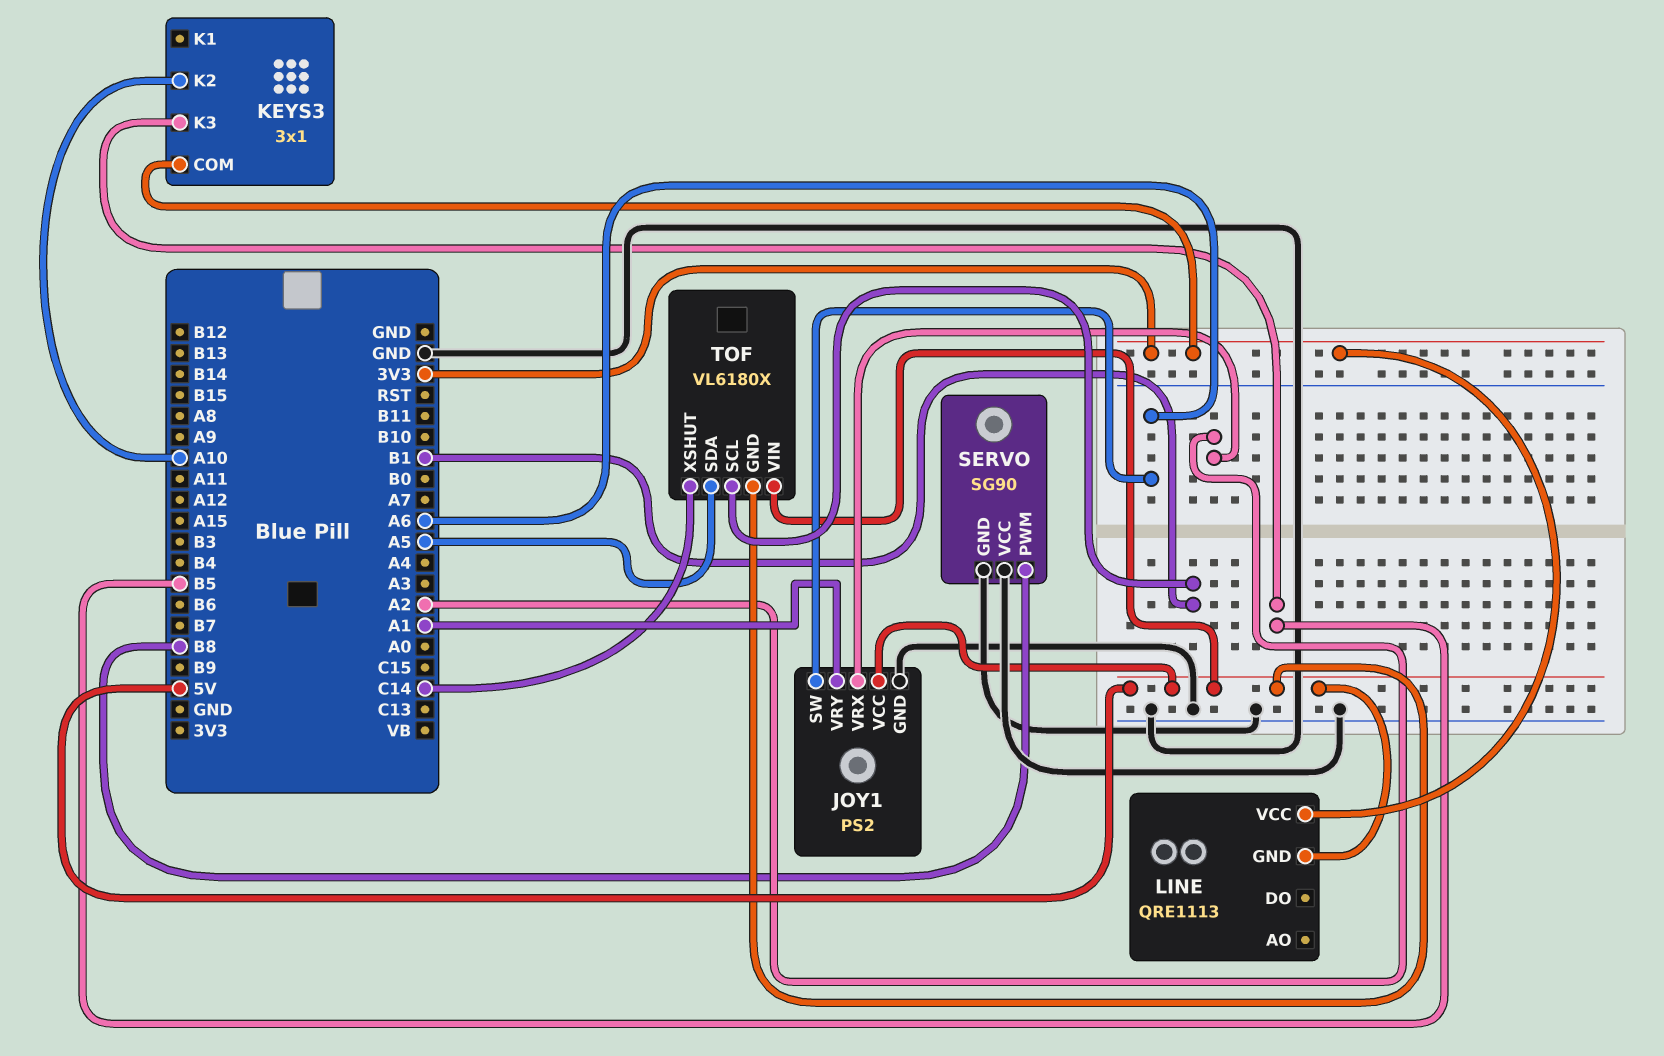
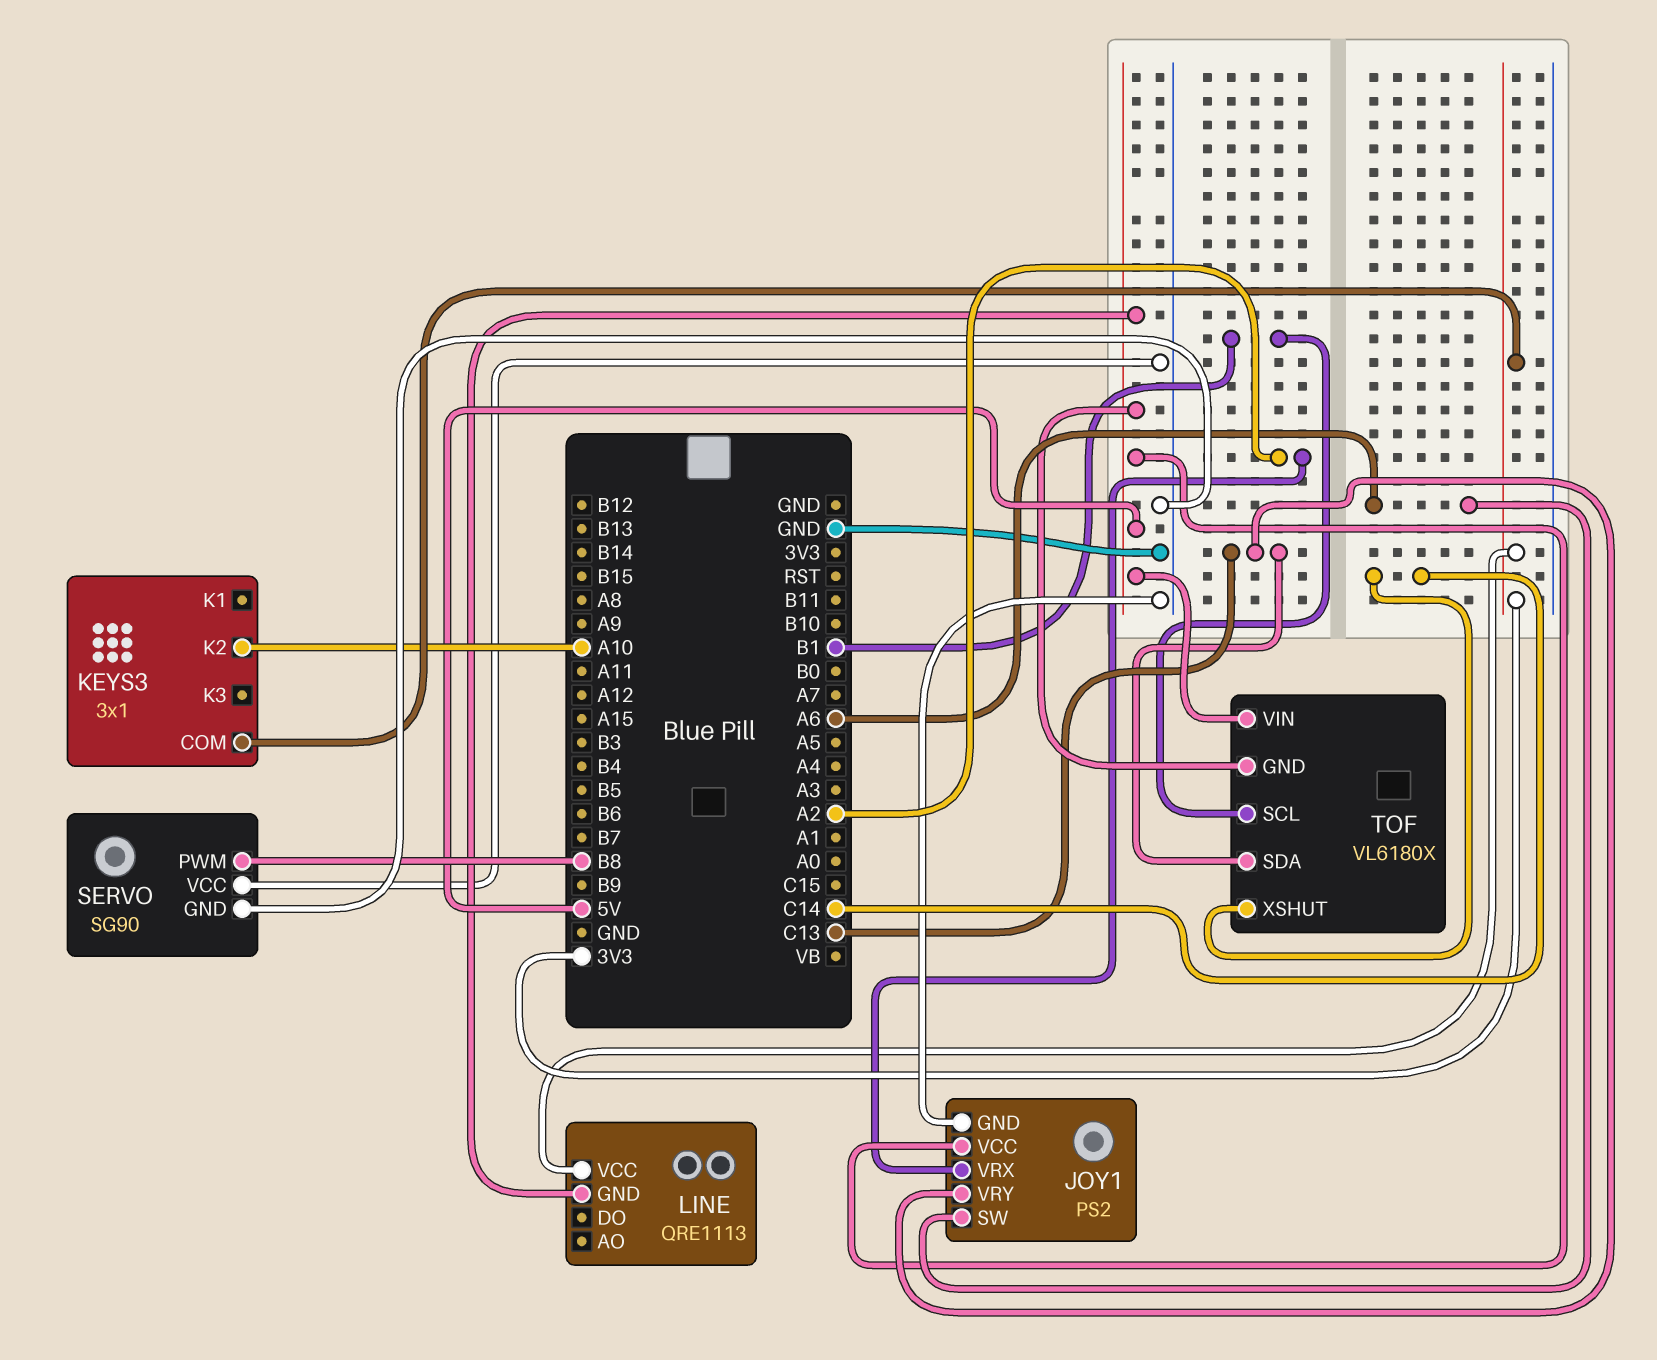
JOY1 pin VRY: A1 -> C13
KEYS3 pin K3: B5 -> none
TOF pin SDA: A5 -> C13

